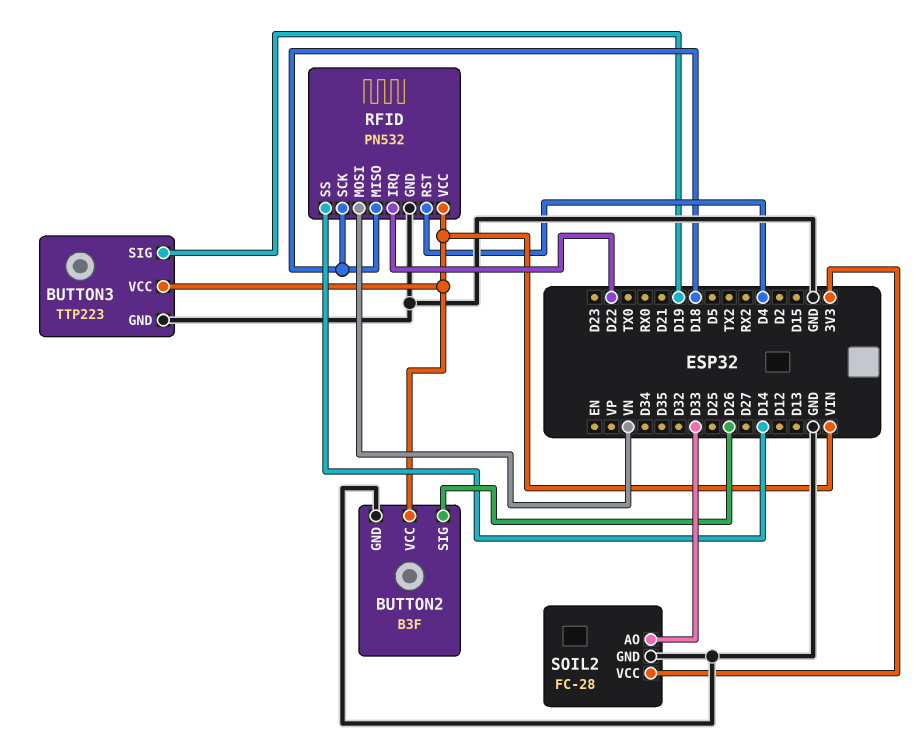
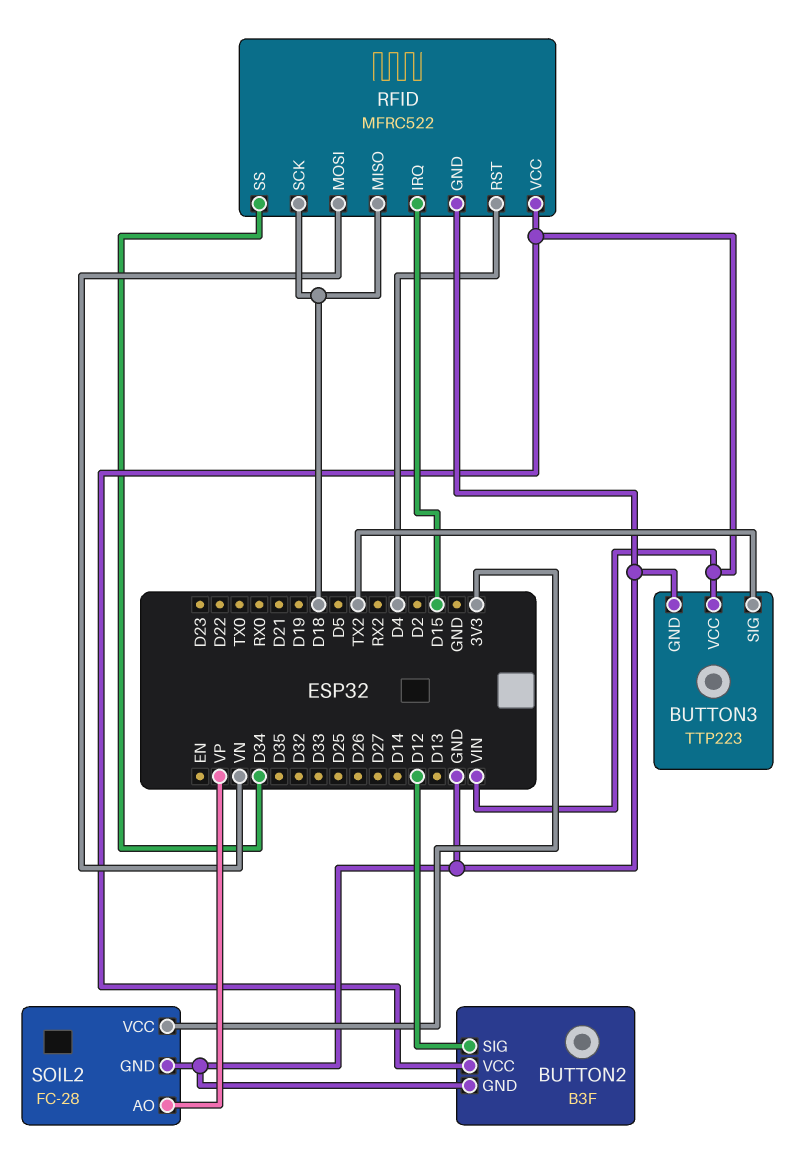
BUTTON2 pin SIG: D26 -> D12
BUTTON3 pin SIG: D19 -> TX2
RFID: PN532 -> MFRC522
RFID pin IRQ: D22 -> D15
RFID pin SS: D14 -> D34
SOIL2 pin AO: D33 -> VP

